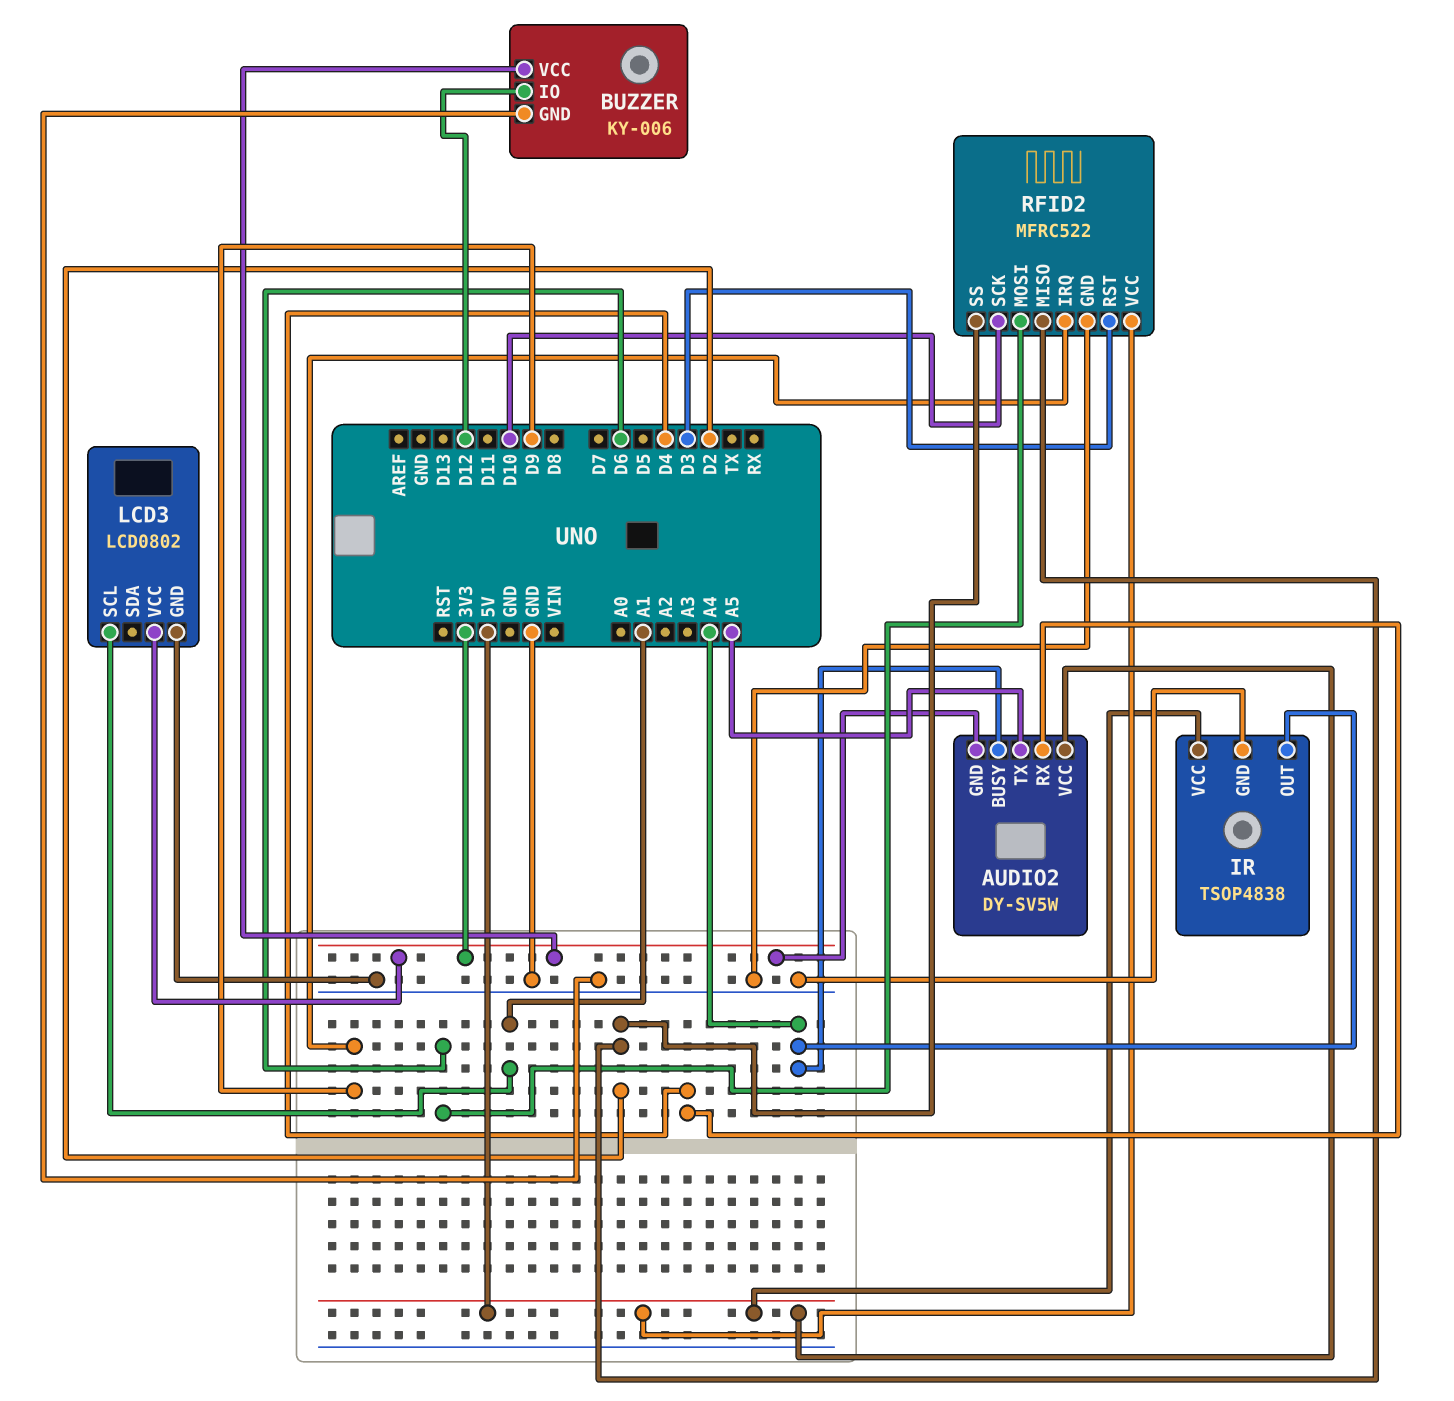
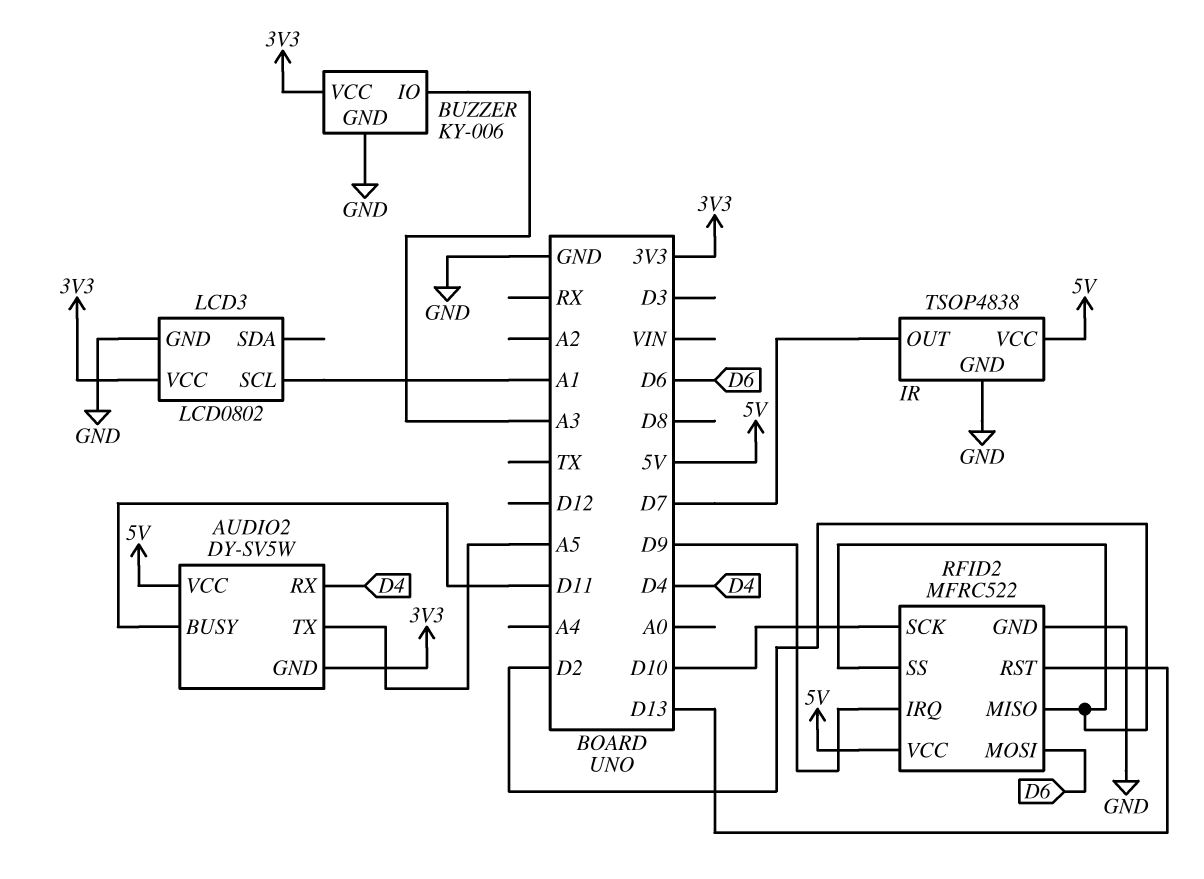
AUDIO2 pin BUSY: A4 -> D11
BUZZER pin IO: D12 -> A3
IR pin OUT: A4 -> D7
RFID2 pin RST: D3 -> D13

